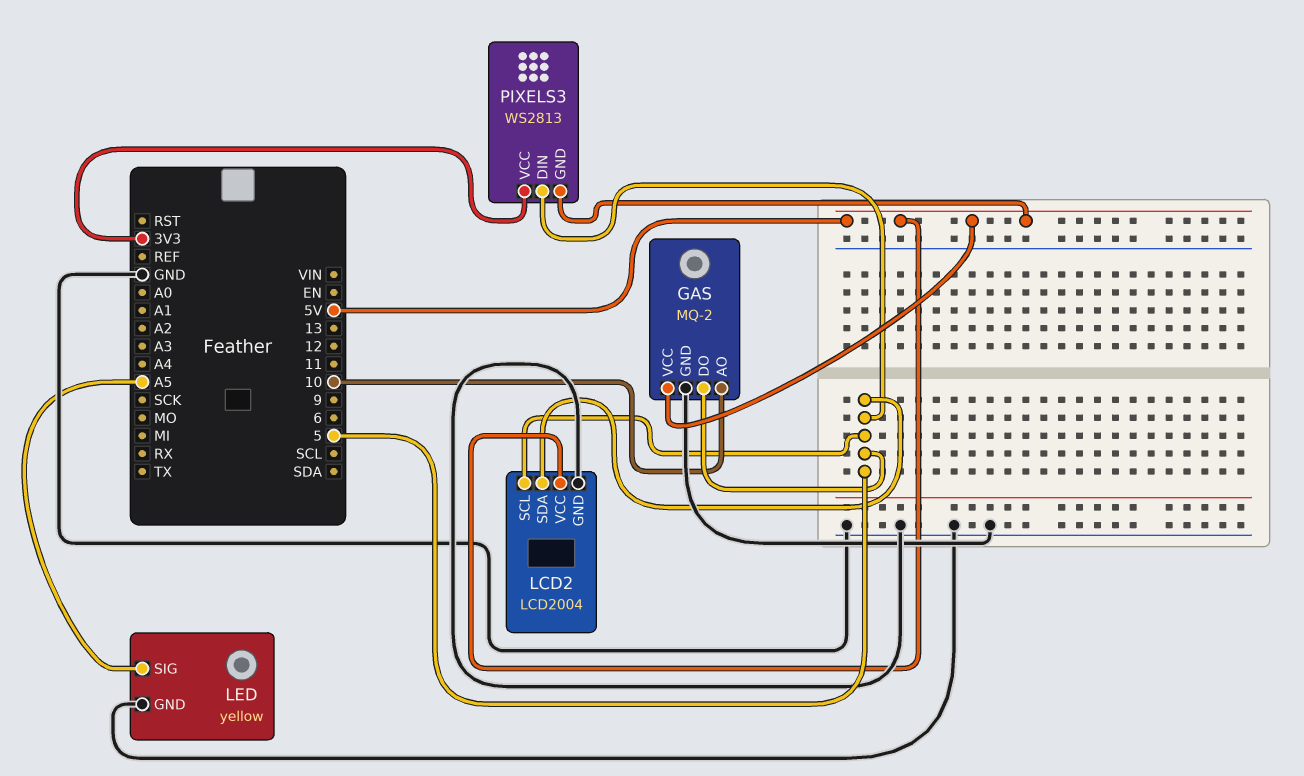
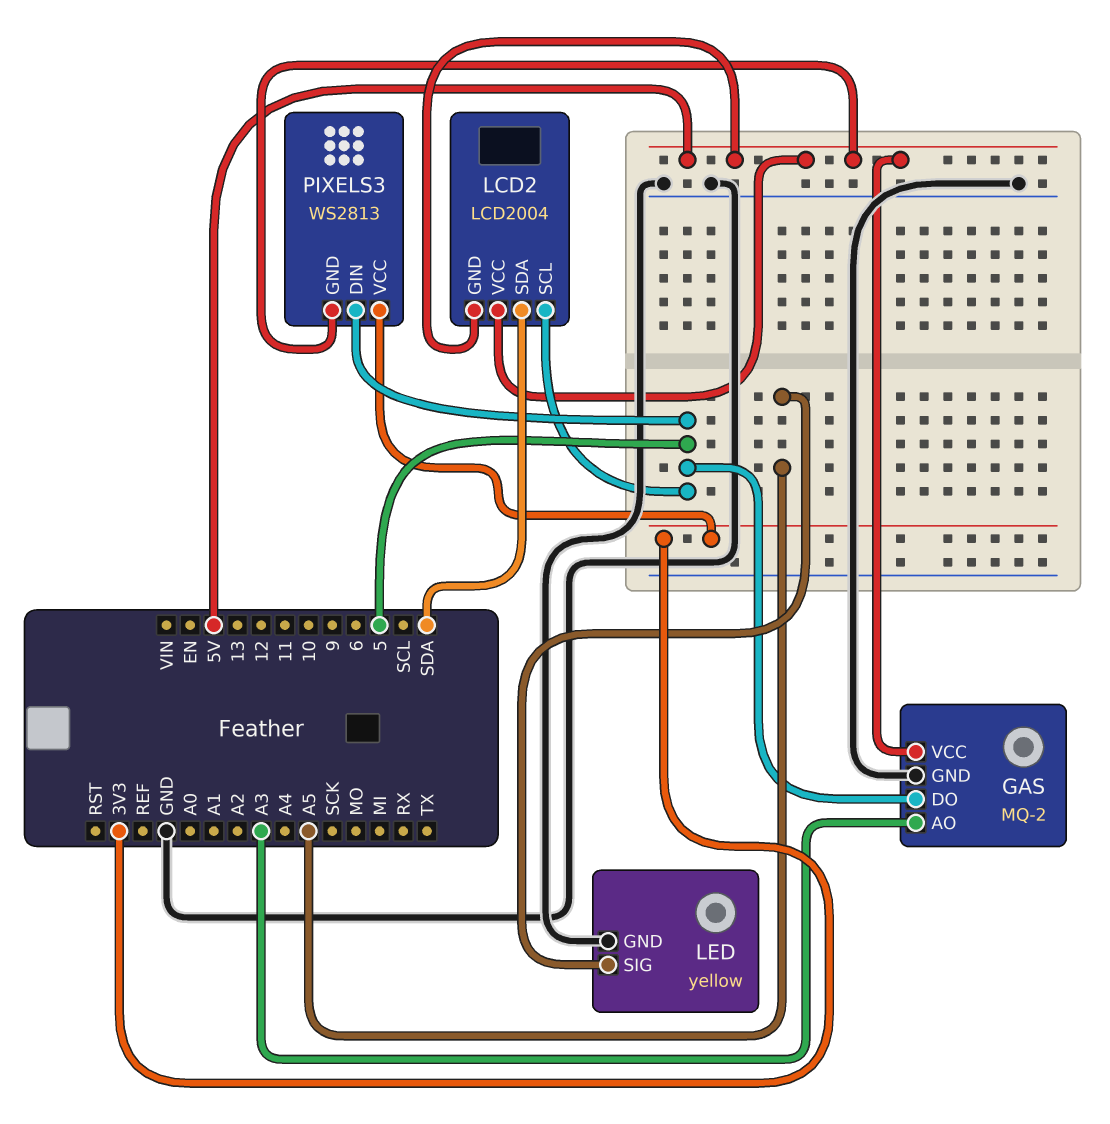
GAS pin AO: 10 -> A3
LCD2 pin GND: GND -> 5V
LCD2 pin SDA: 5 -> SDA

